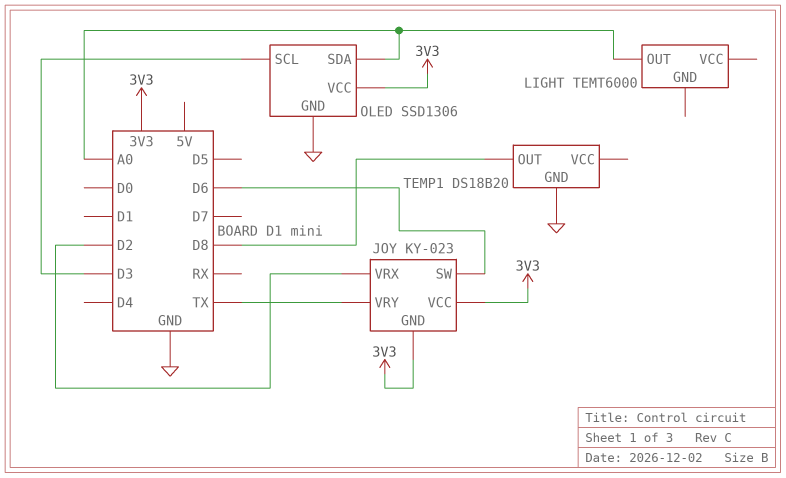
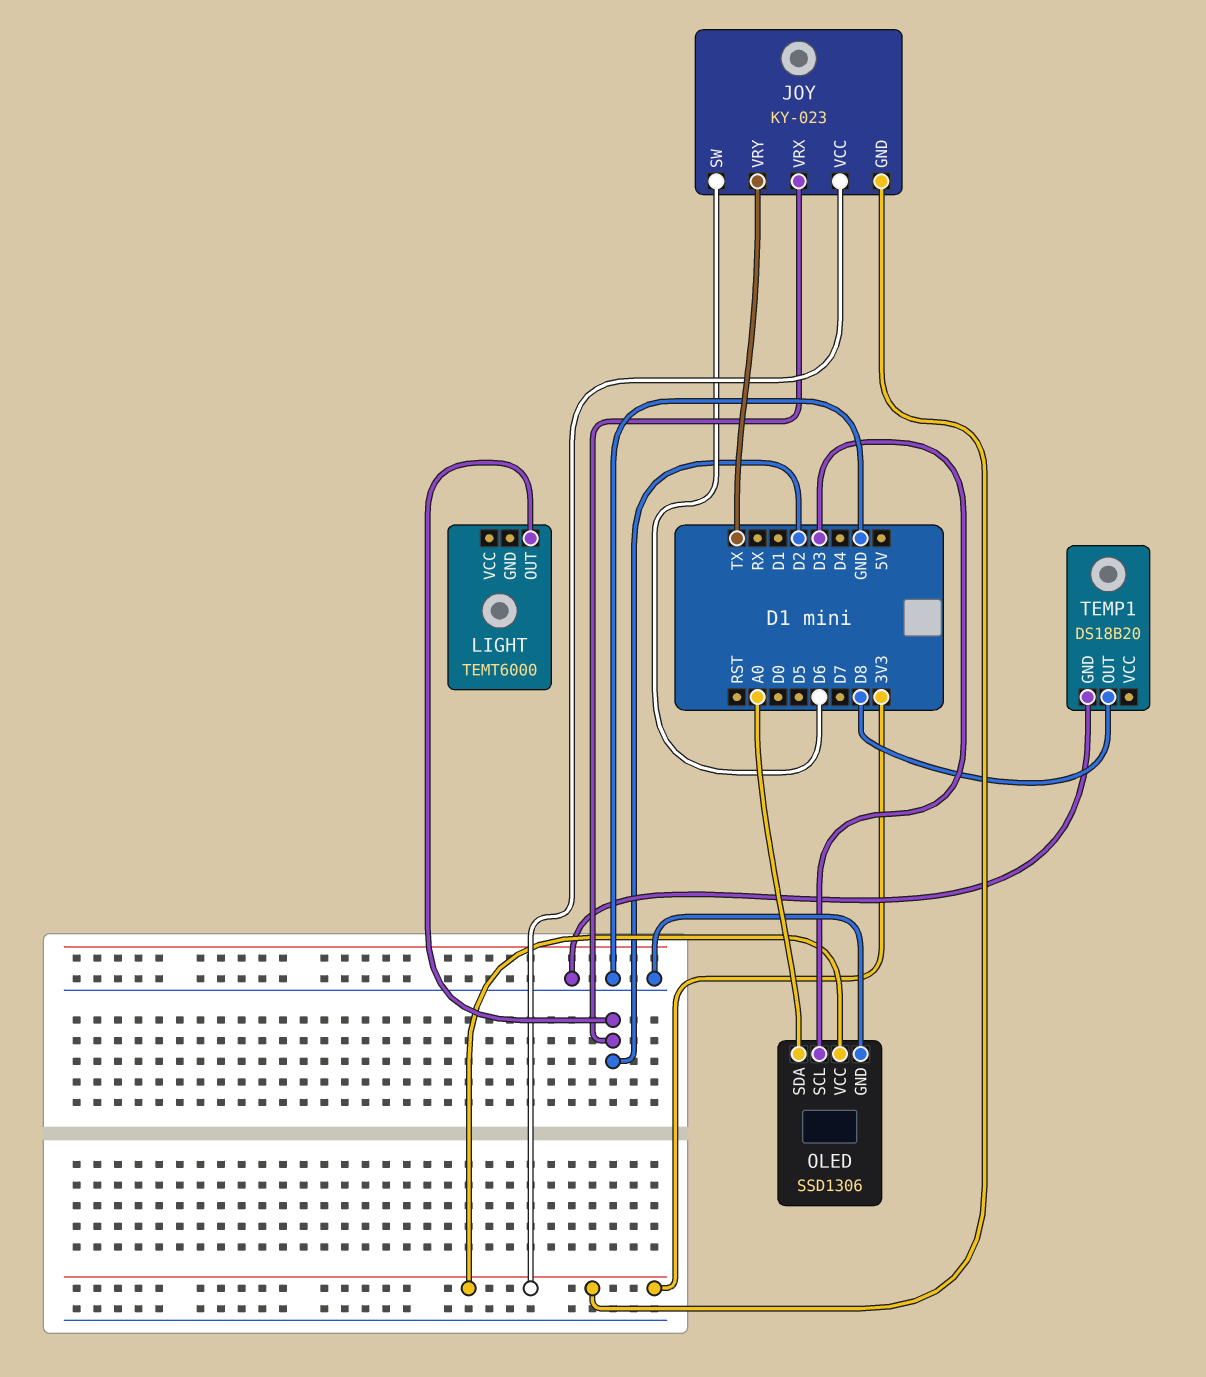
LIGHT pin OUT: A0 -> D2

